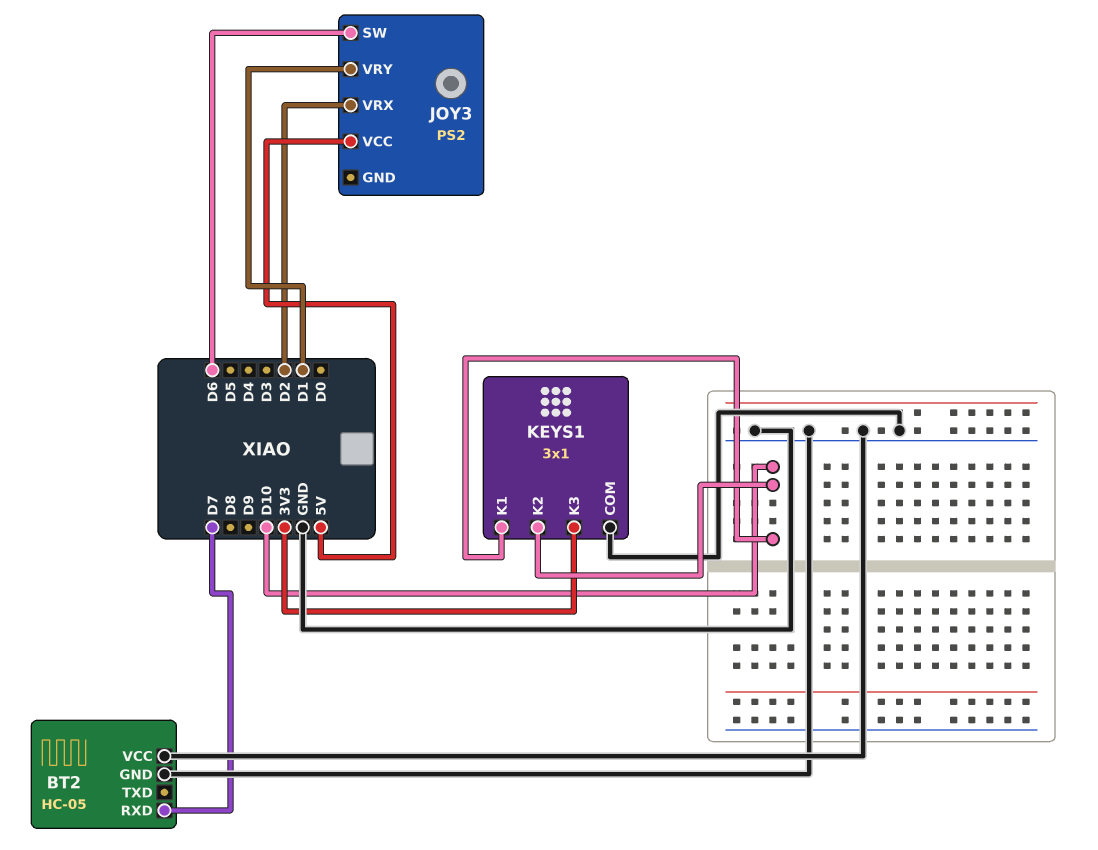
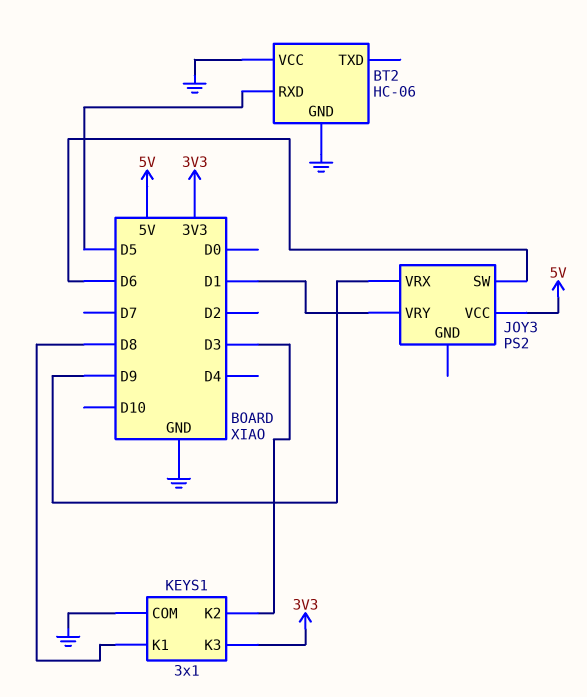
BT2: HC-05 -> HC-06
BT2 pin RXD: D7 -> D5
JOY3 pin VRX: D2 -> D9
KEYS1 pin K1: D10 -> D8
KEYS1 pin K2: D10 -> D3

